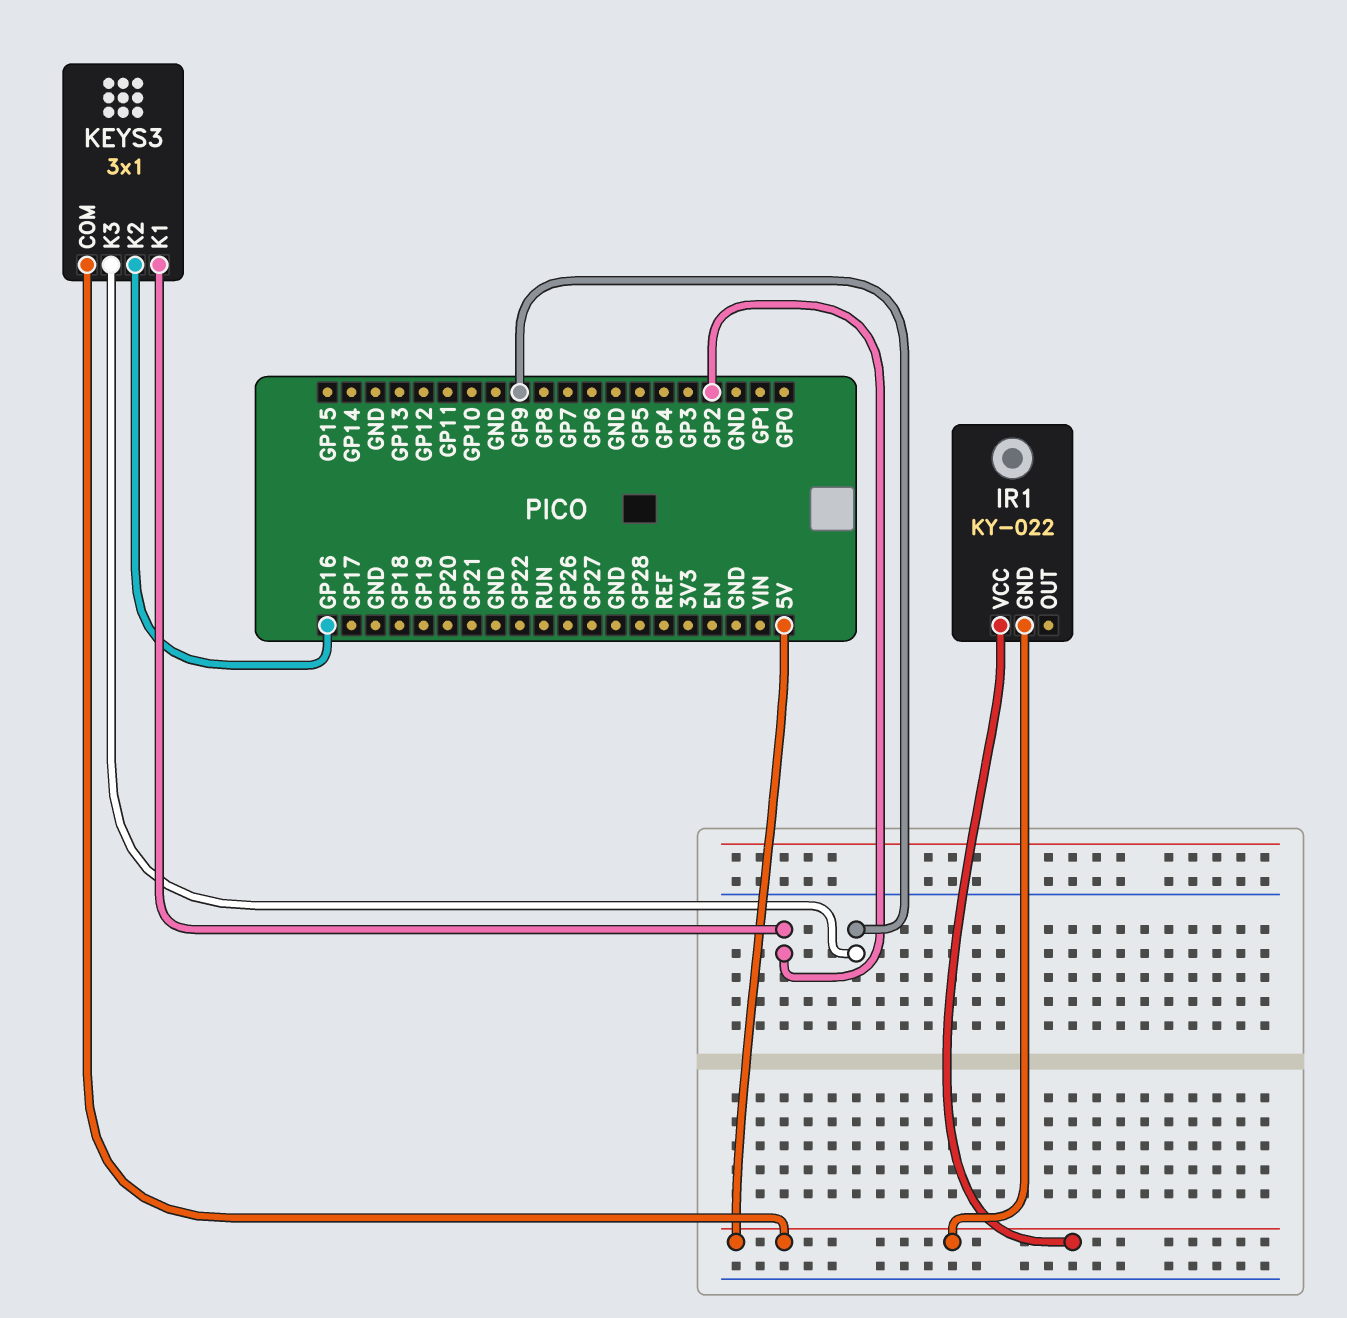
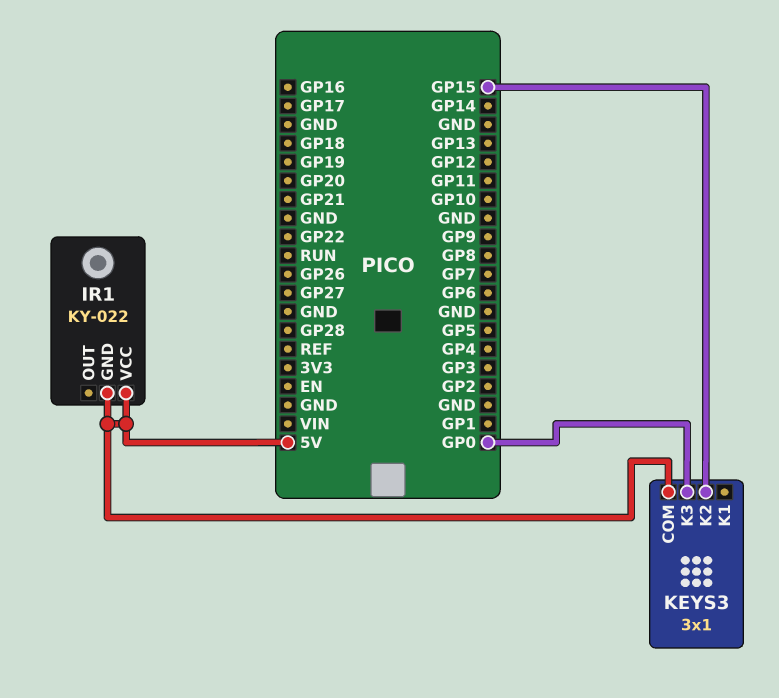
KEYS3 pin K1: GP2 -> none
KEYS3 pin K2: GP16 -> GP15
KEYS3 pin K3: GP9 -> GP0

